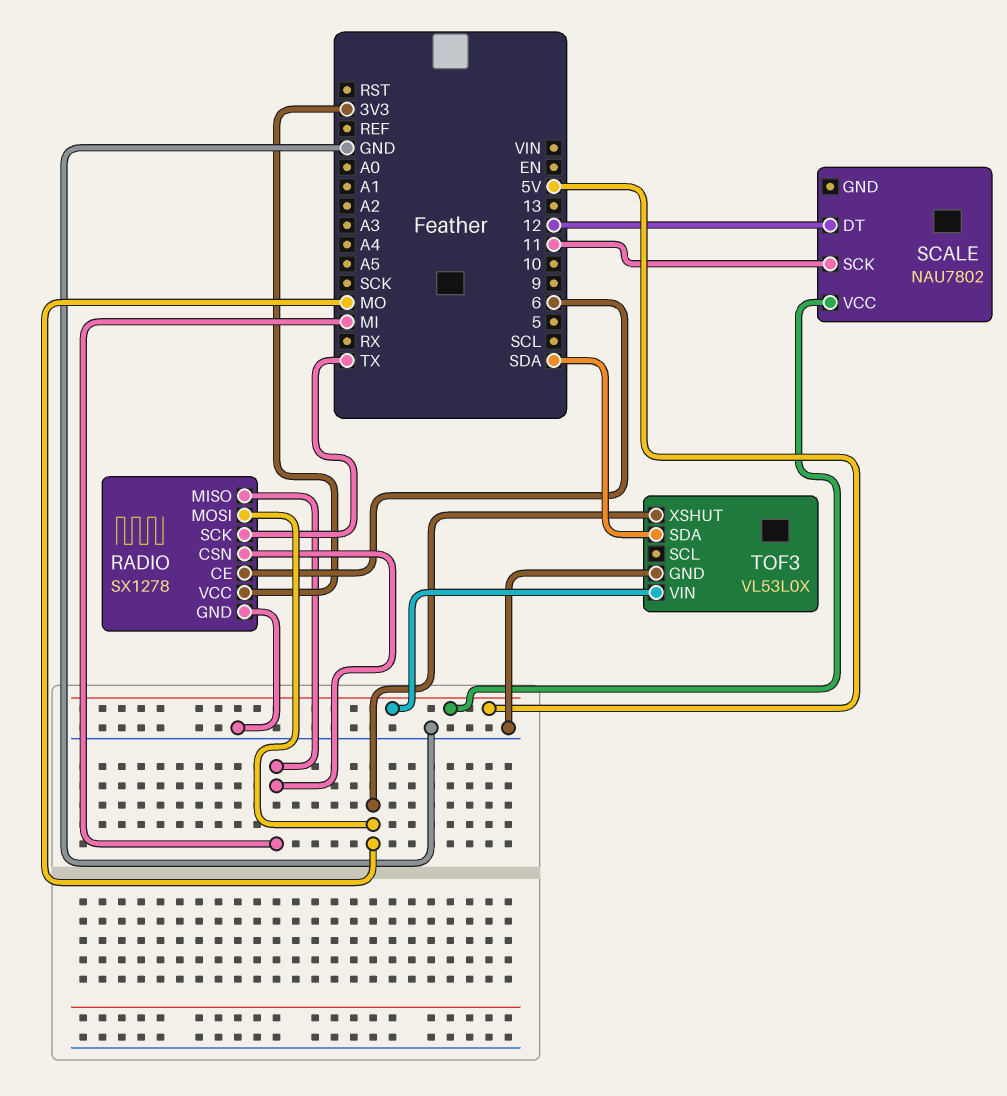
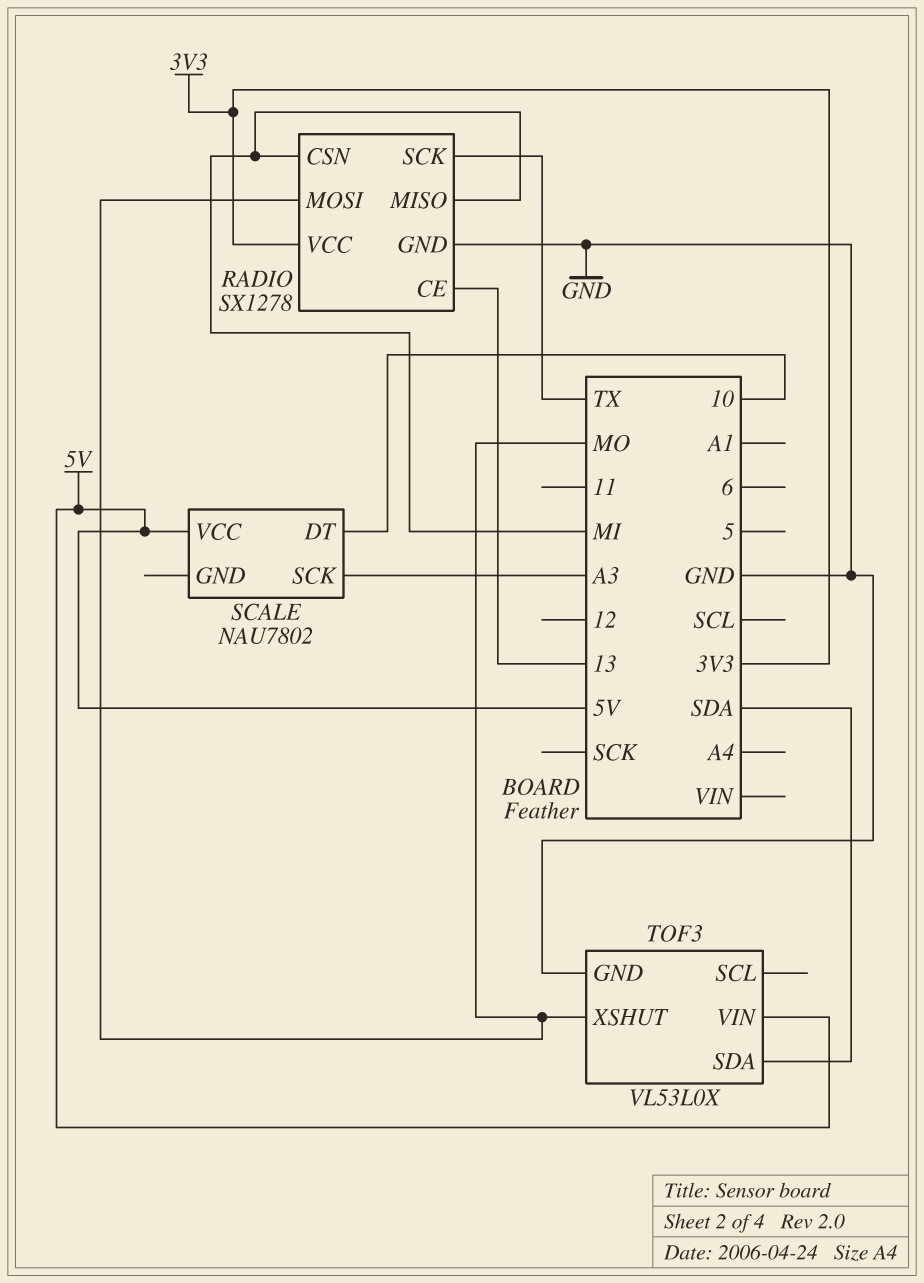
RADIO pin CE: 6 -> 13
SCALE pin DT: 12 -> 10
SCALE pin SCK: 11 -> A3

